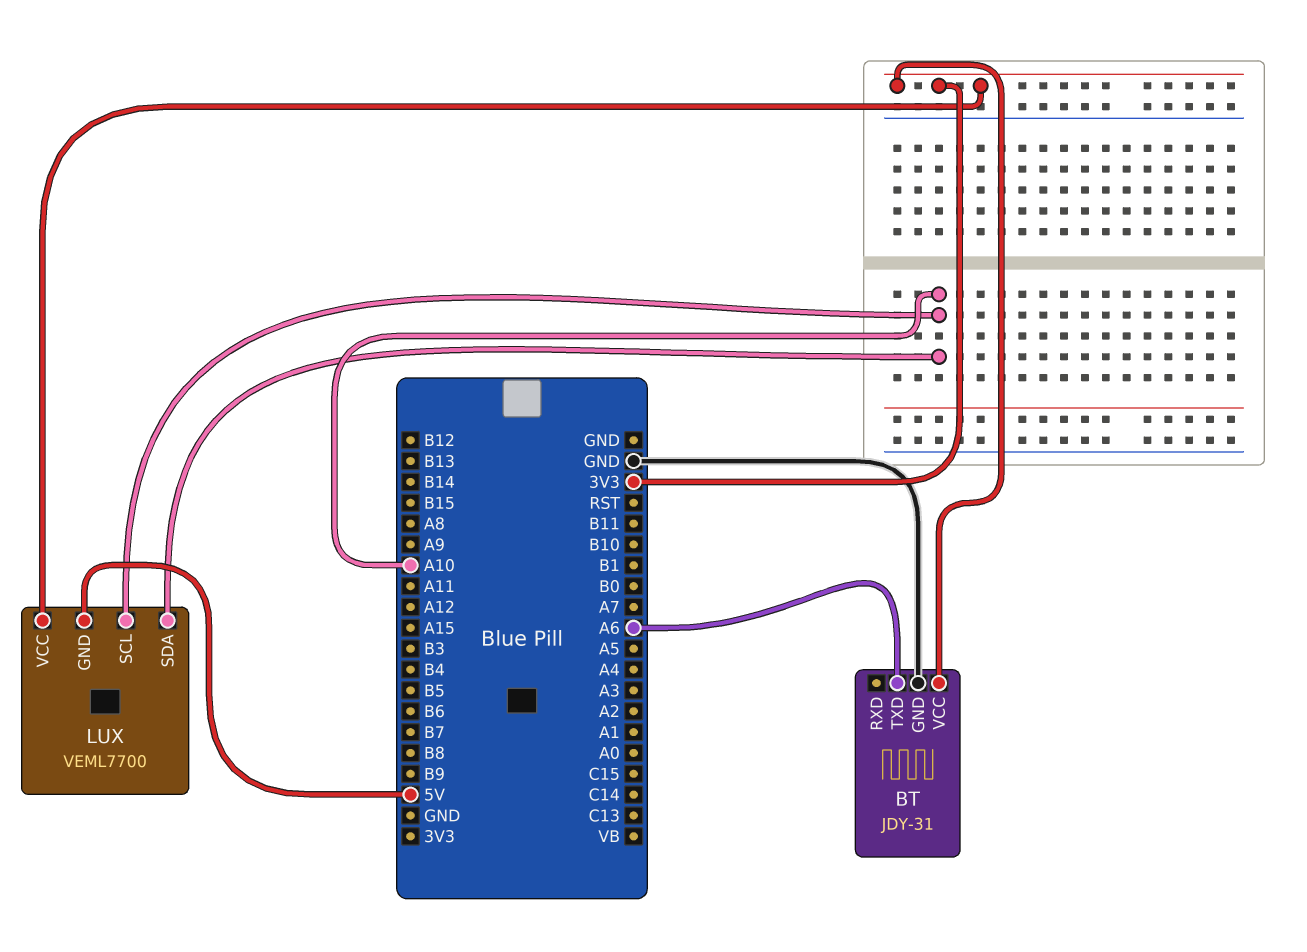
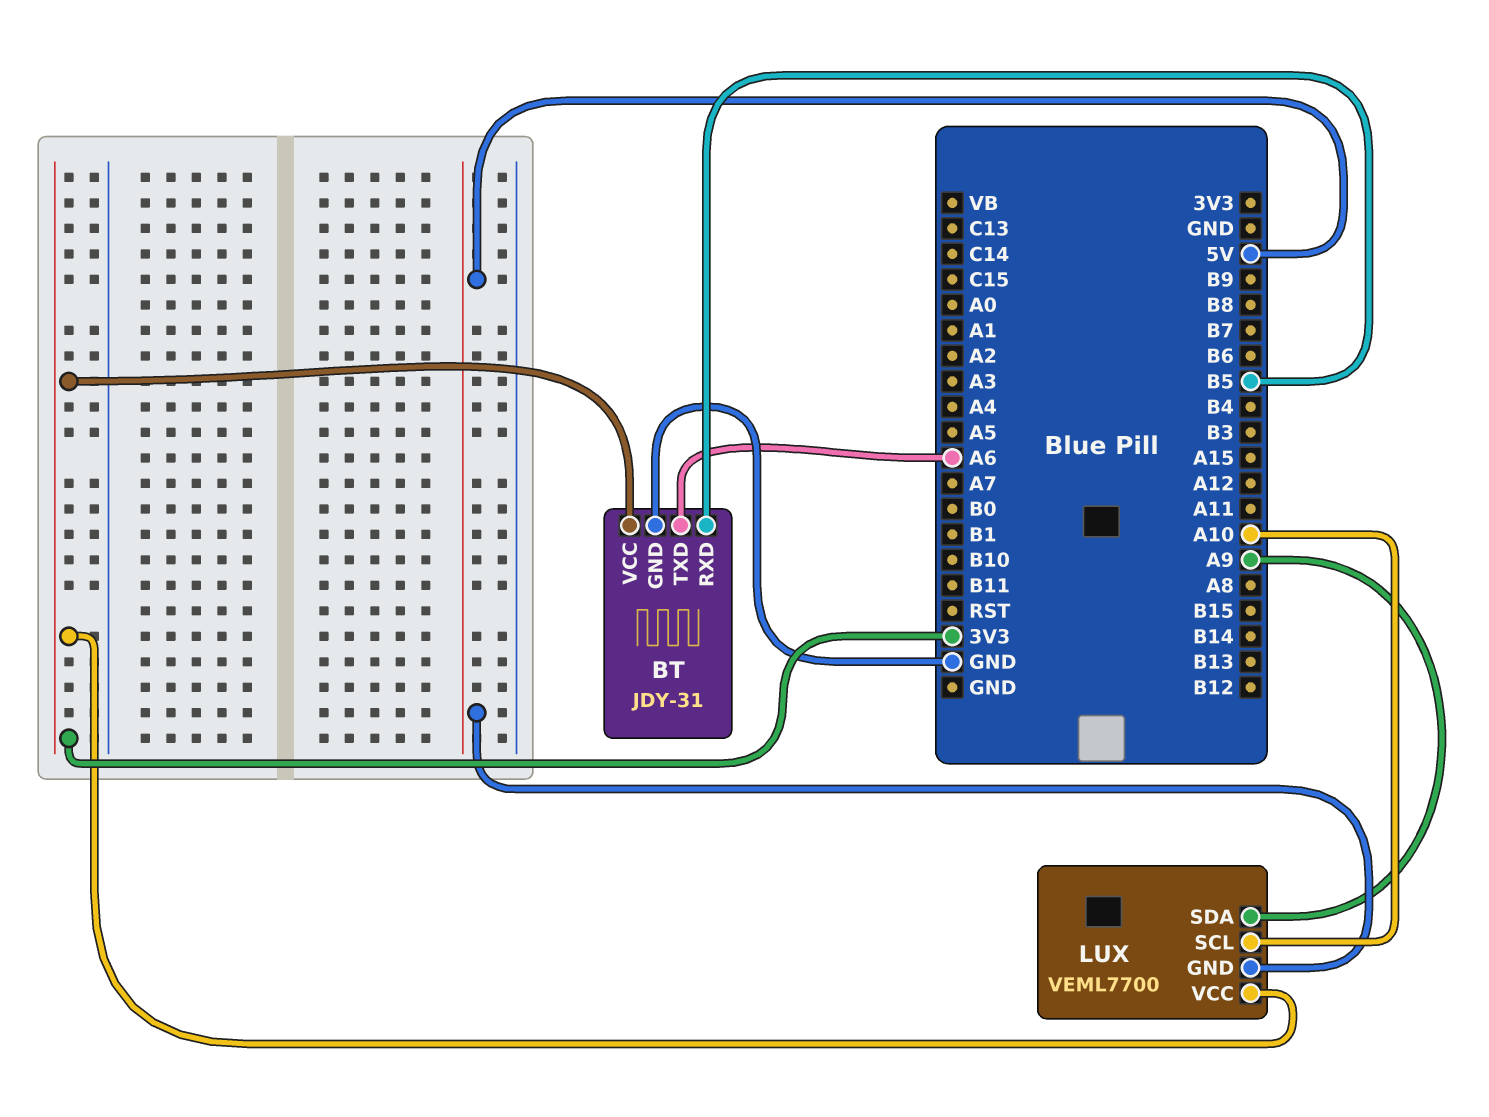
BT pin RXD: none -> B5
LUX pin SDA: A10 -> A9

